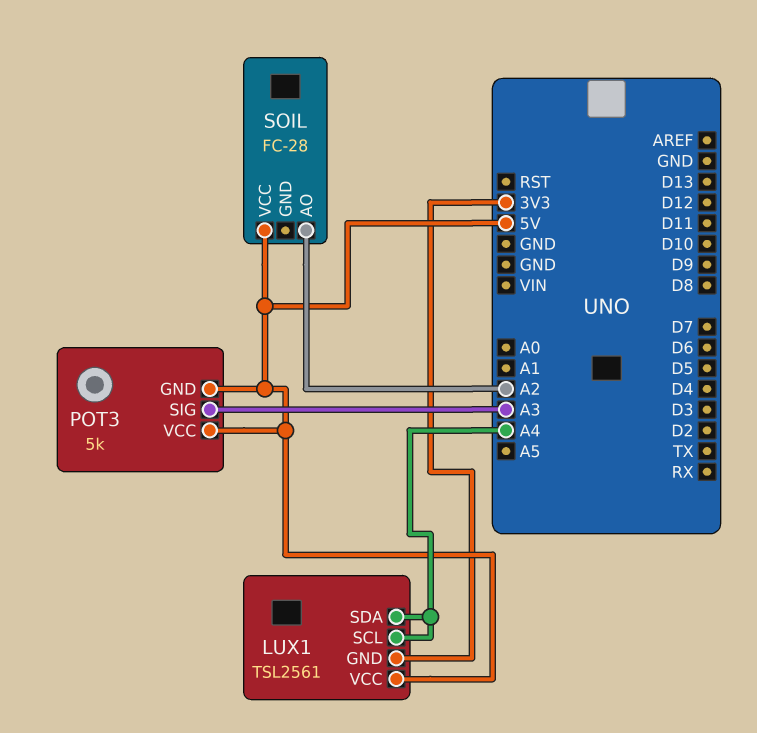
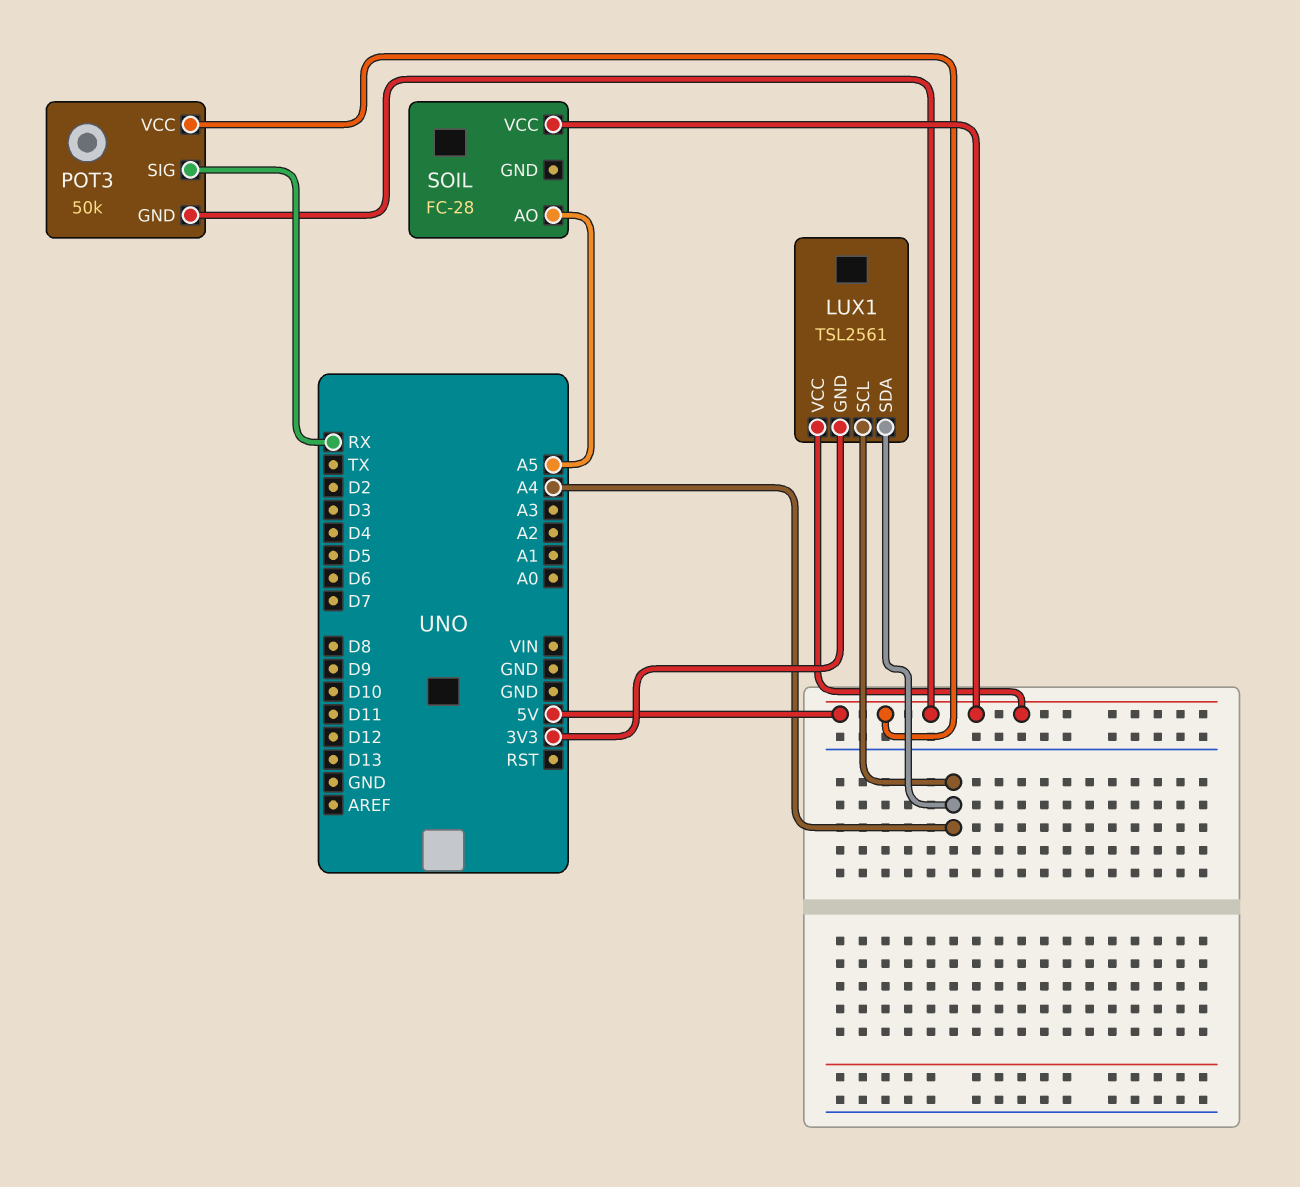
POT3: 5k -> 50k
POT3 pin SIG: A3 -> RX
SOIL pin AO: A2 -> A5

